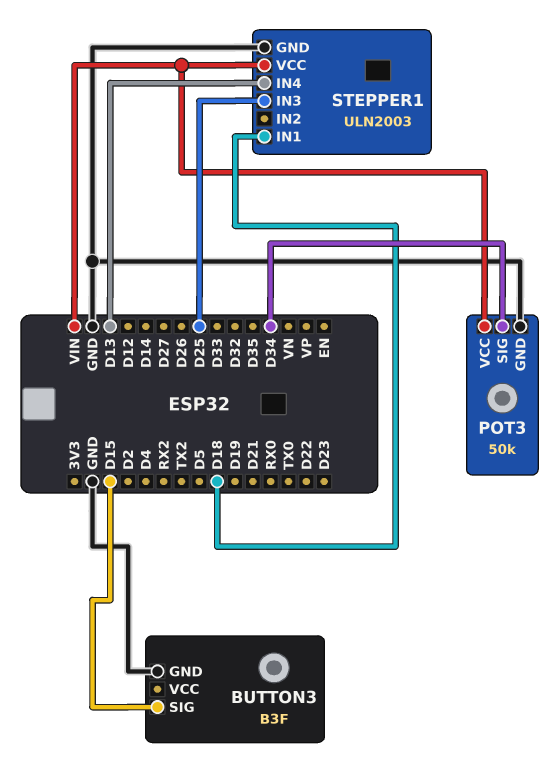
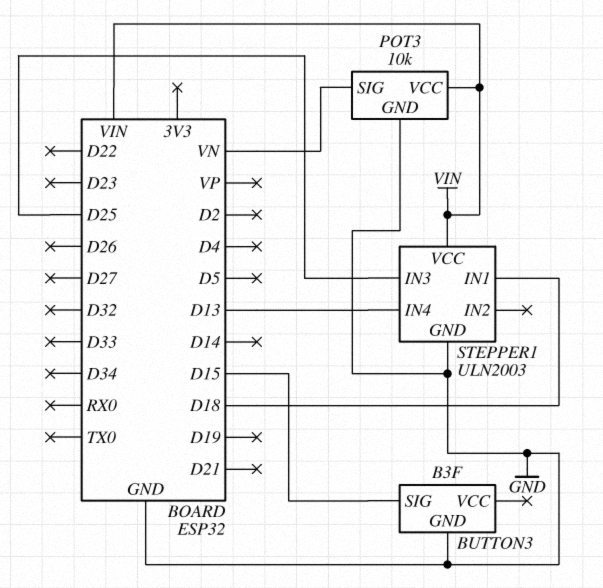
POT3: 50k -> 10k
POT3 pin SIG: D34 -> VN

